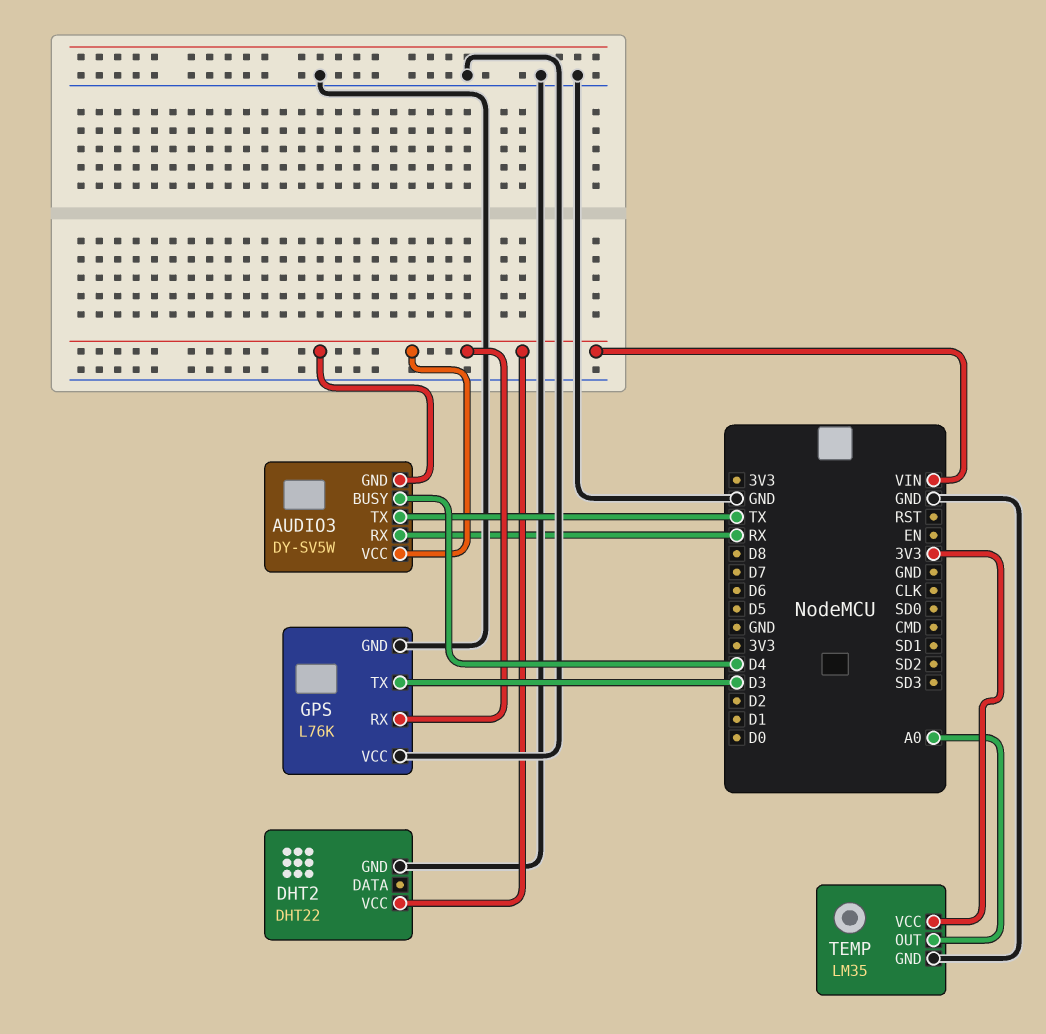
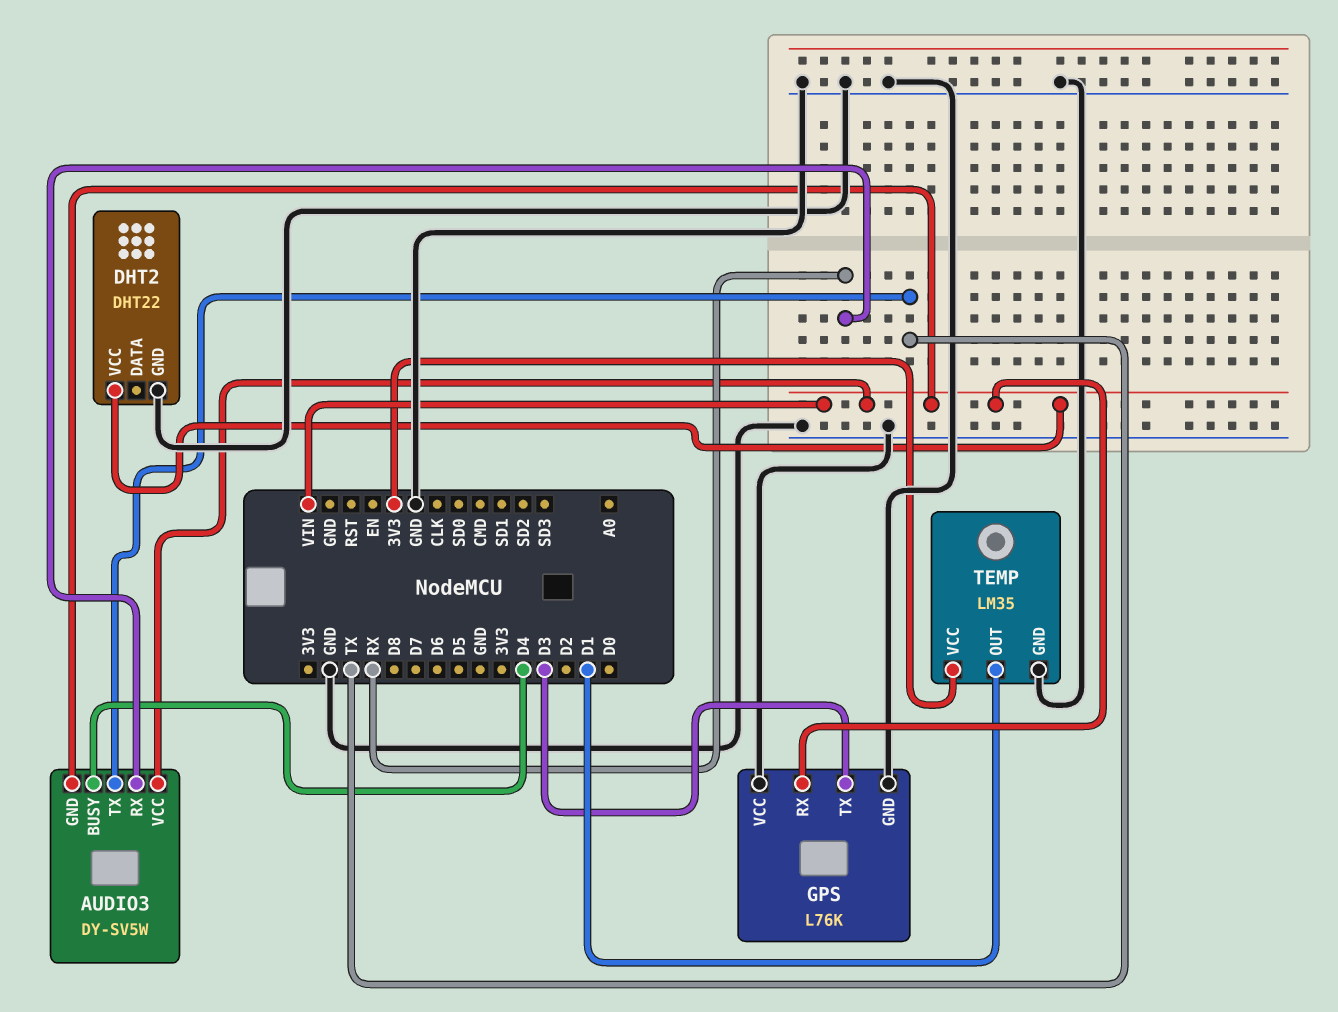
TEMP pin OUT: A0 -> D1

